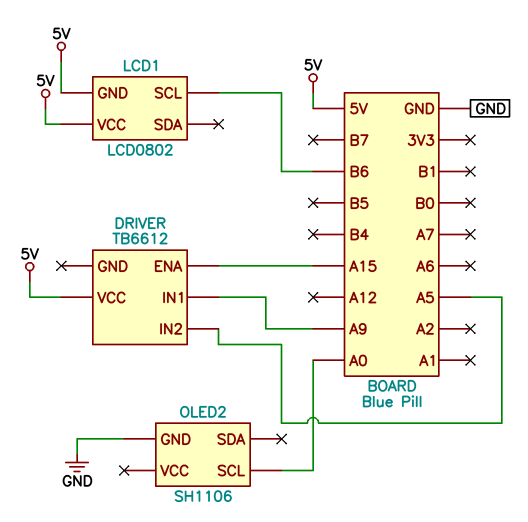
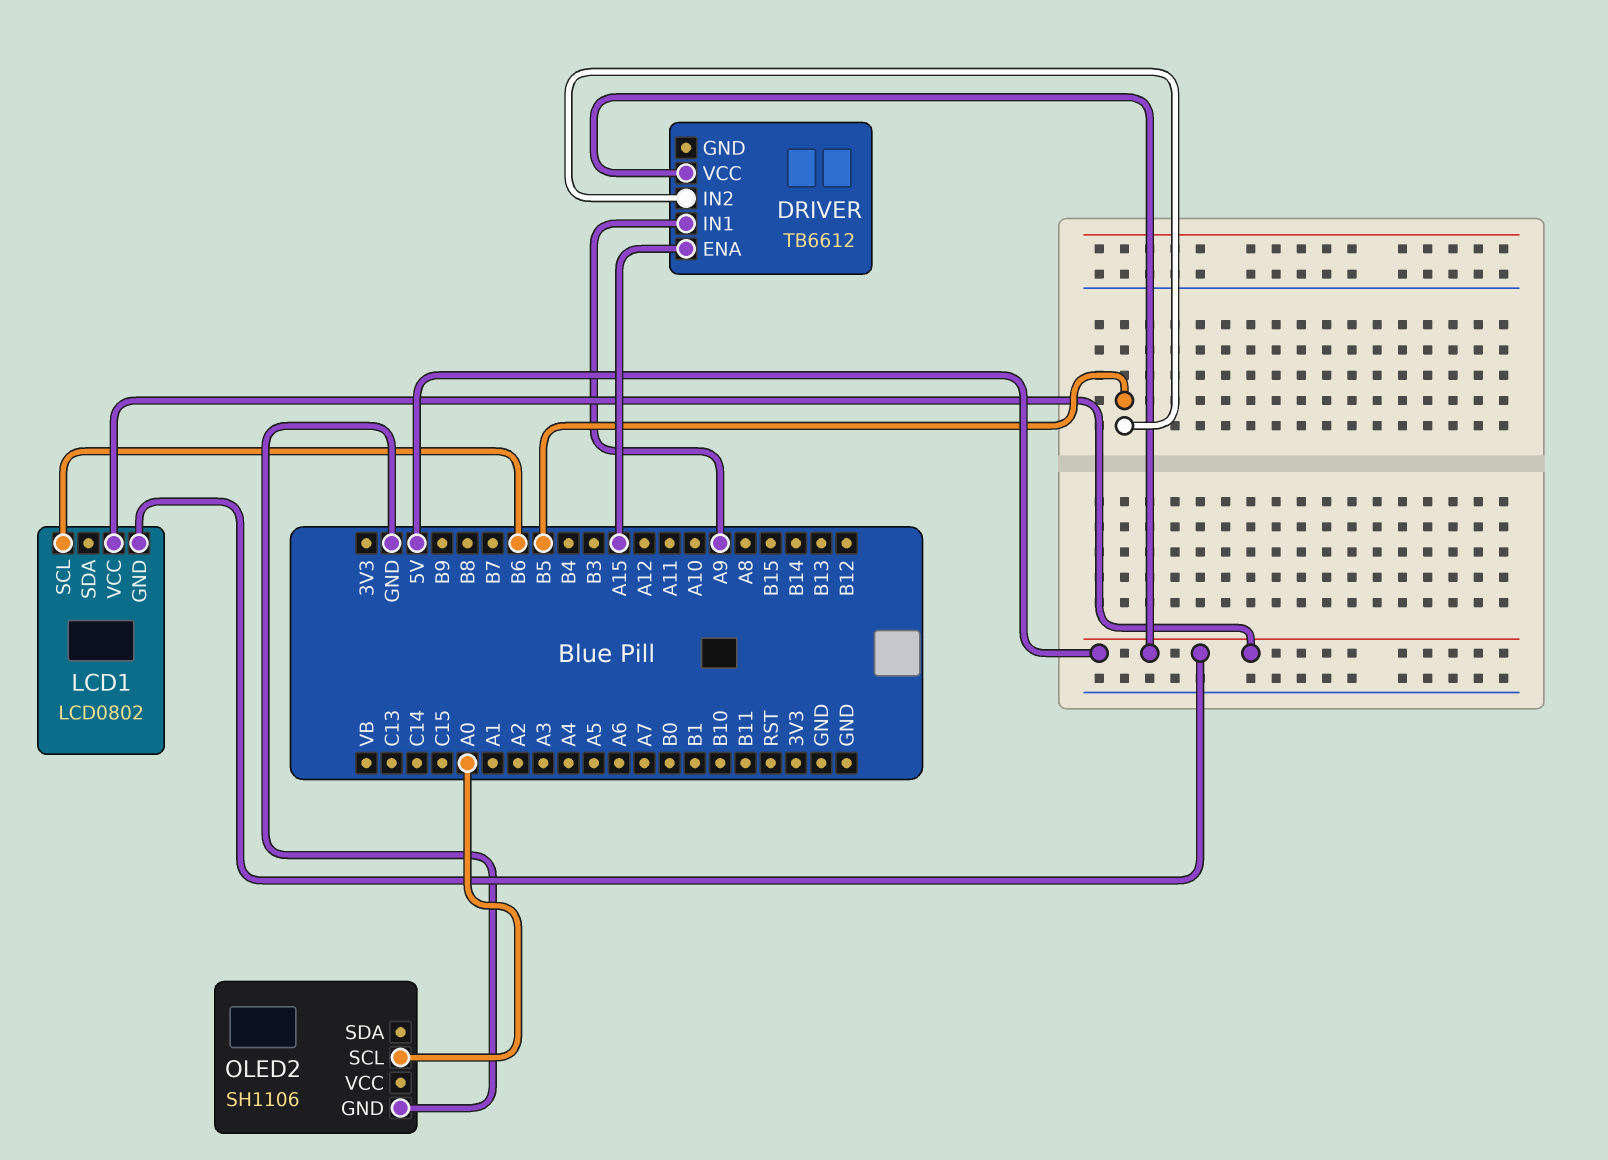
DRIVER pin IN2: A5 -> B5

